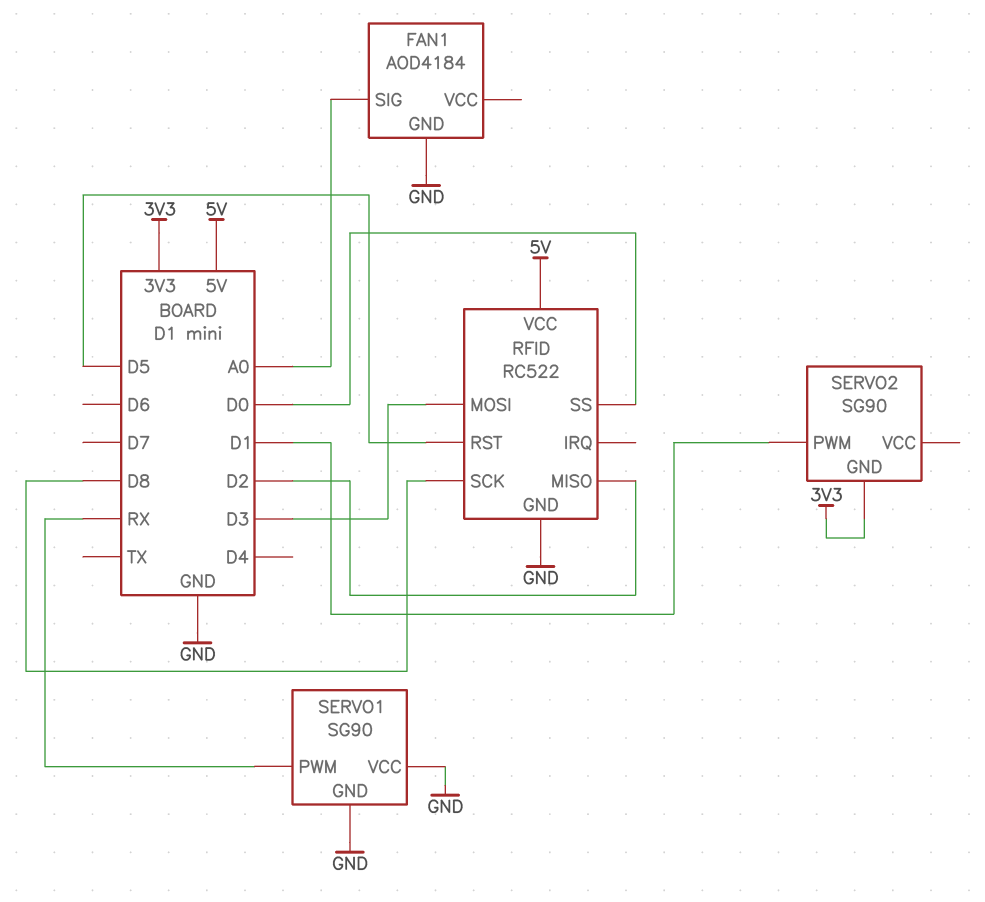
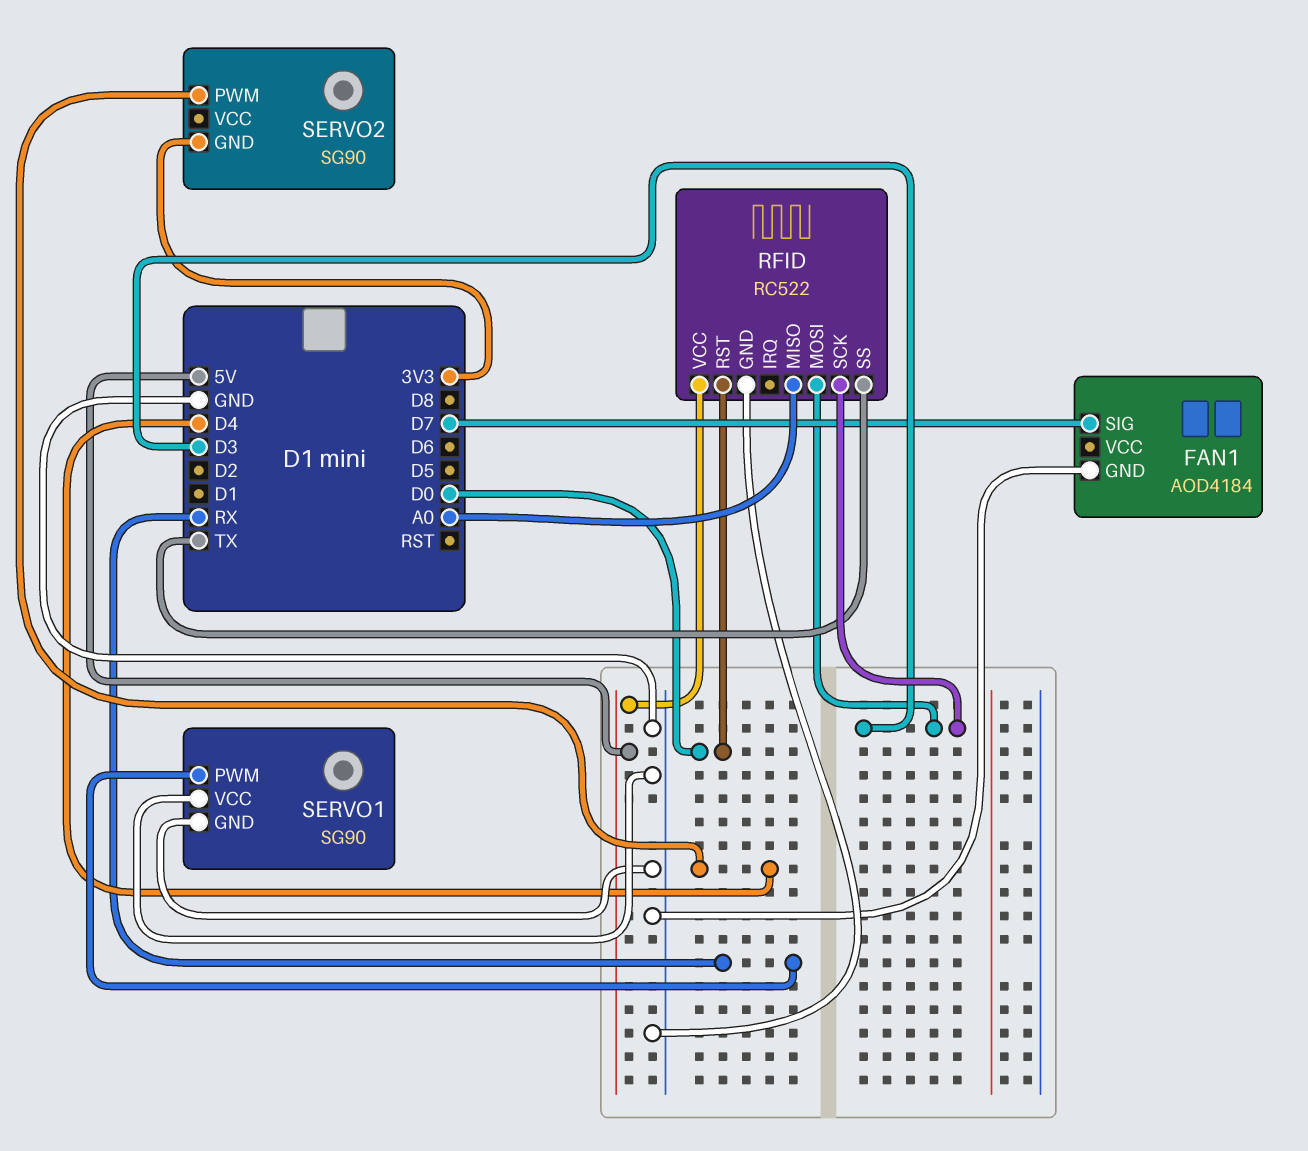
FAN1 pin SIG: A0 -> D7
RFID pin MISO: D2 -> A0
RFID pin RST: D5 -> D0
RFID pin SCK: D8 -> D3
RFID pin SS: D0 -> TX
SERVO2 pin PWM: D1 -> D4

